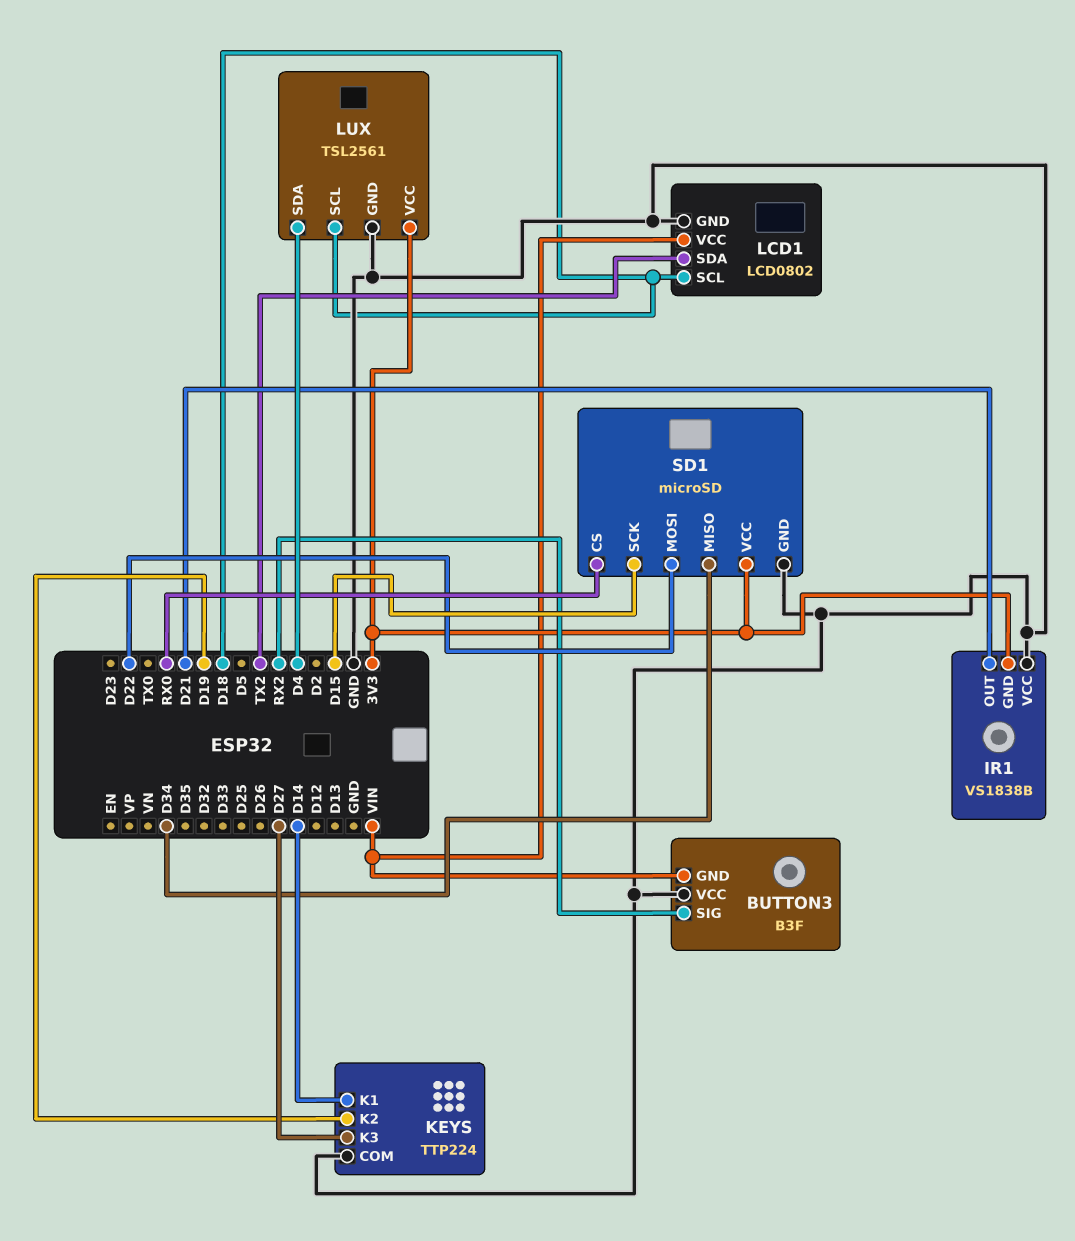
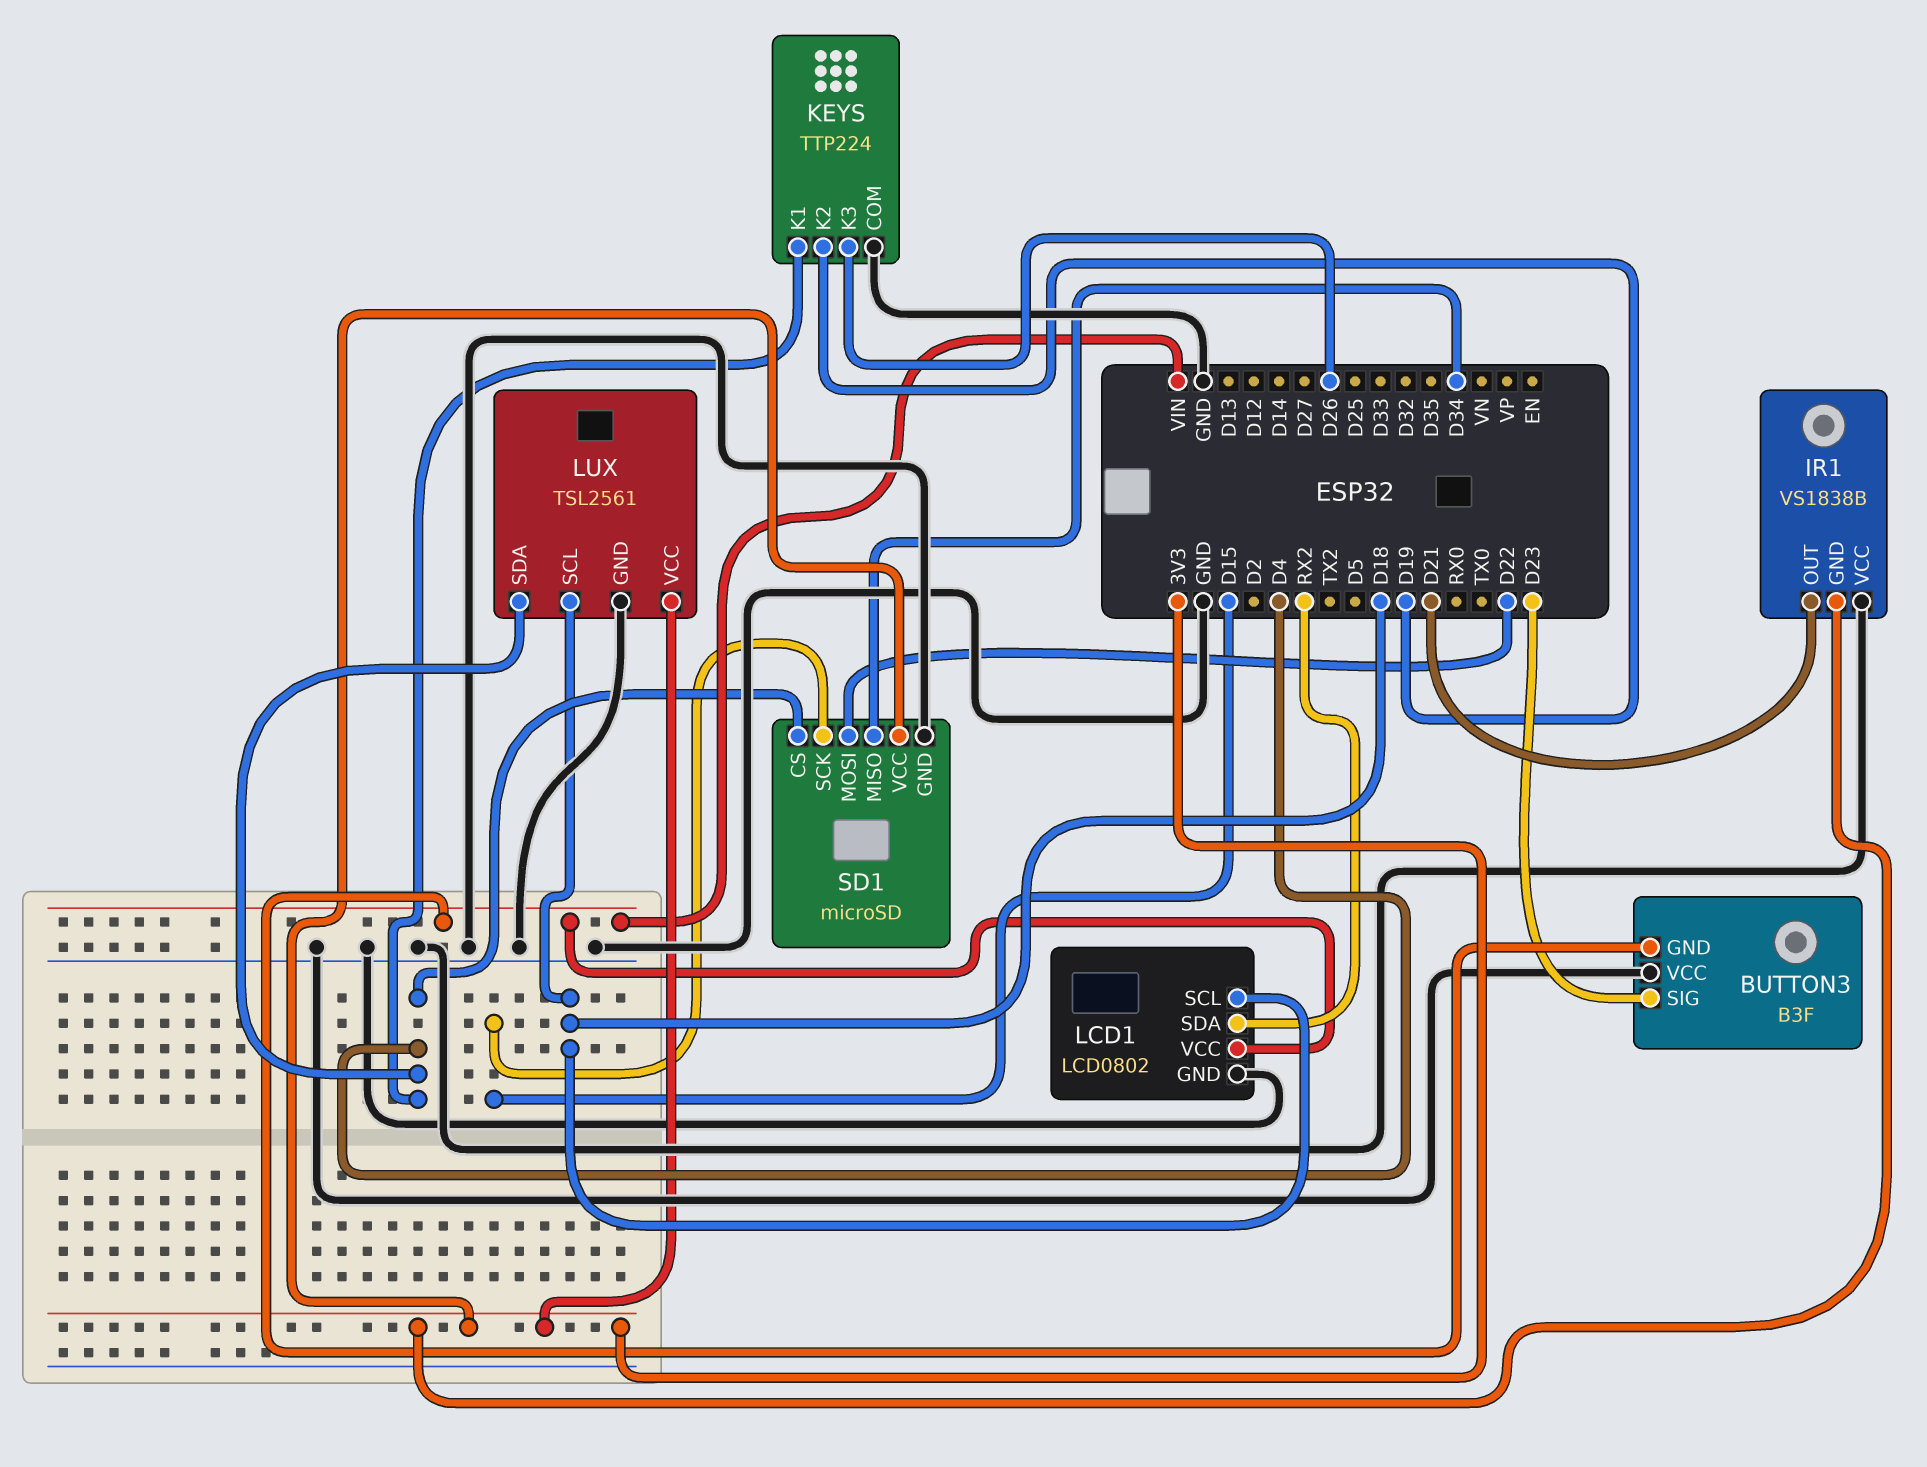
BUTTON3 pin SIG: RX2 -> D23
KEYS pin K1: D14 -> D4
KEYS pin K3: D27 -> D26
LCD1 pin SDA: TX2 -> RX2
SD1 pin CS: RX0 -> D4

